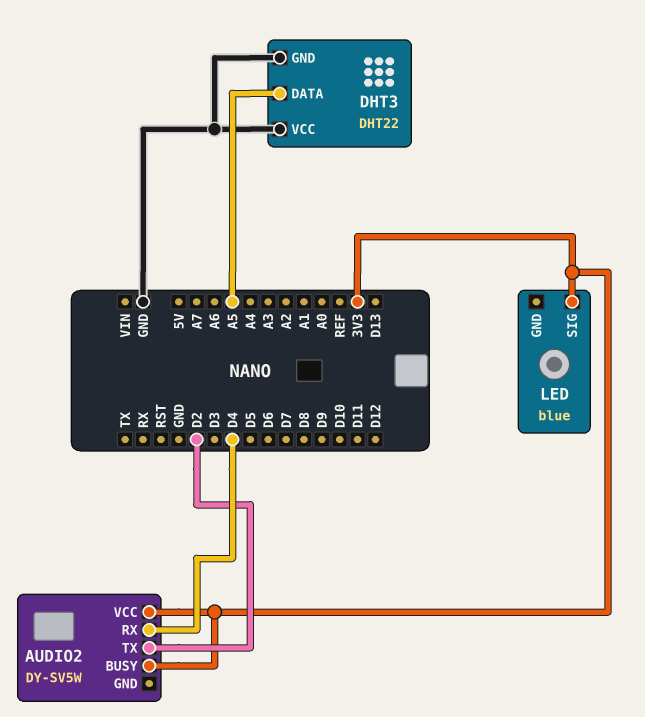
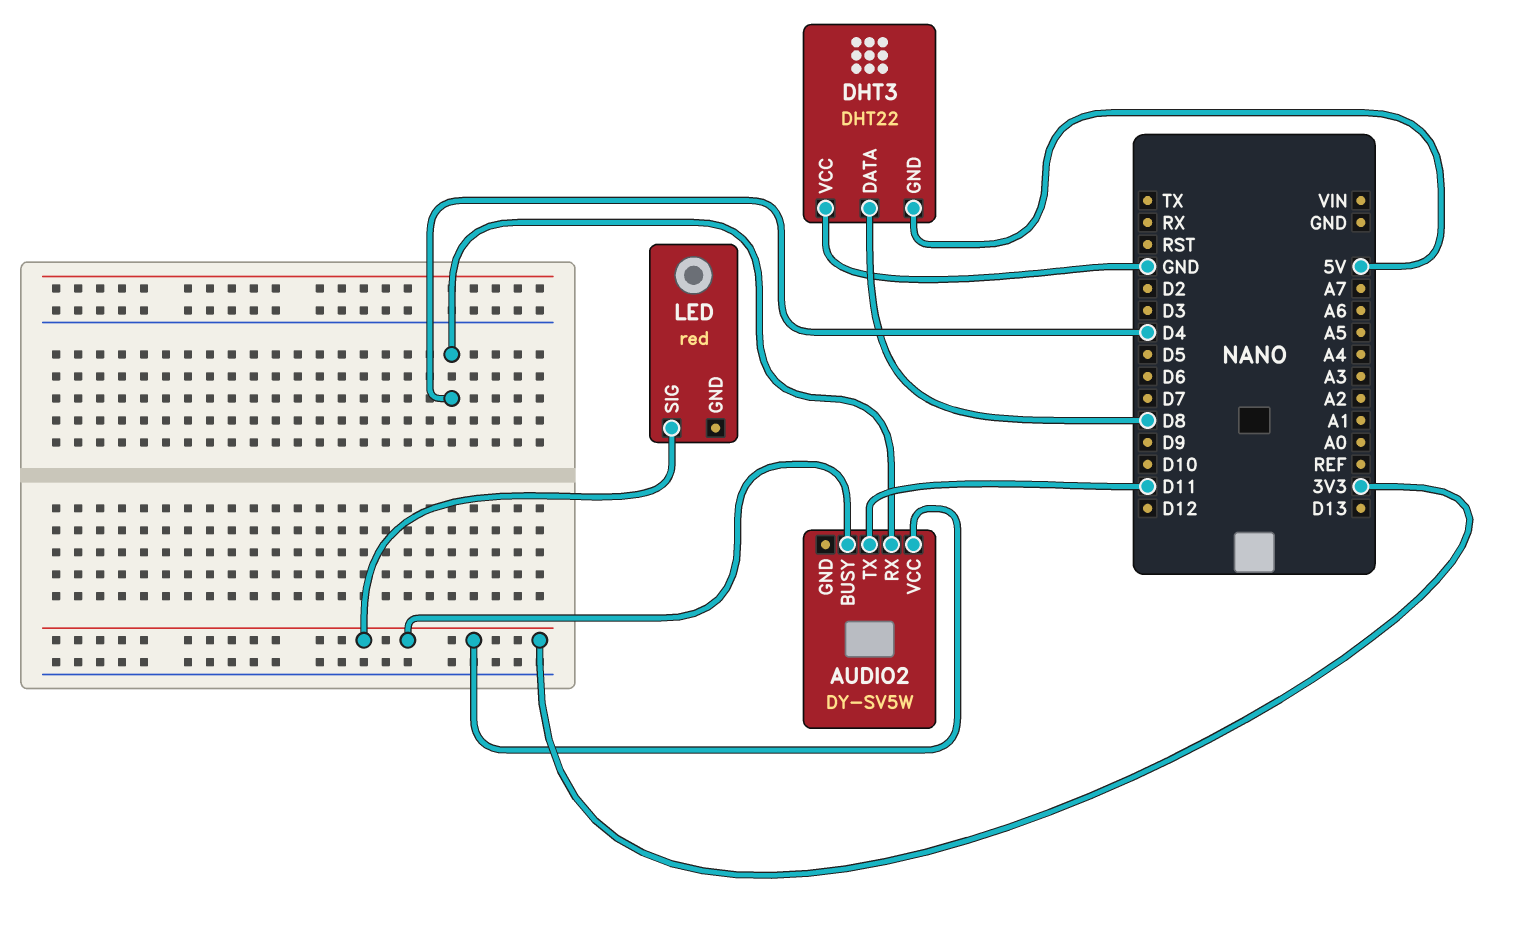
AUDIO2 pin TX: D2 -> D11
DHT3 pin DATA: A5 -> D8
DHT3 pin GND: GND -> 5V
LED: blue -> red

